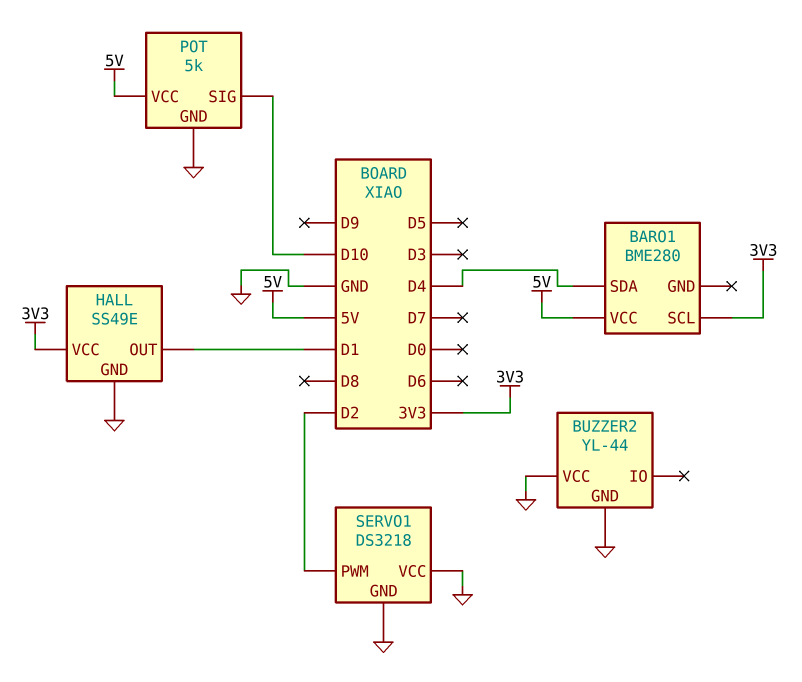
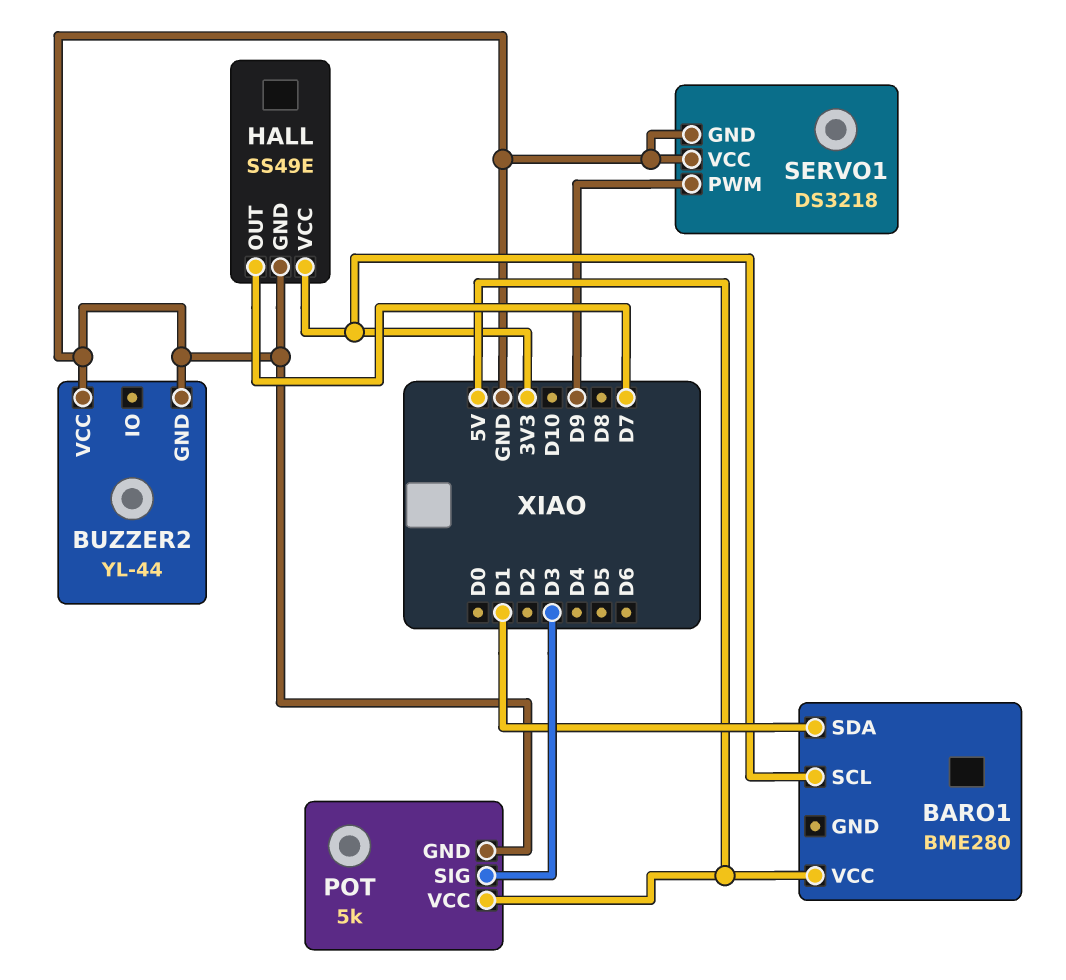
BARO1 pin SDA: D4 -> D1
HALL pin OUT: D1 -> D7
POT pin SIG: D10 -> D3
SERVO1 pin PWM: D2 -> D9

